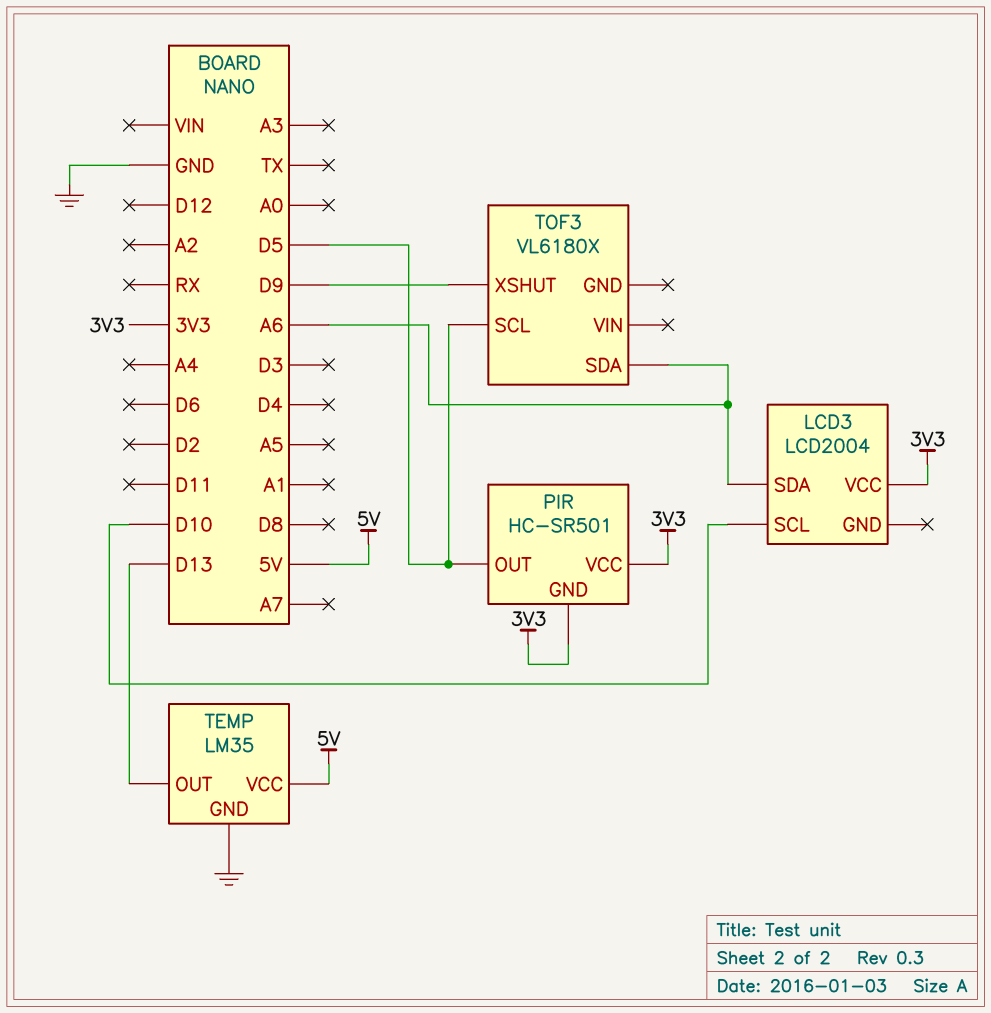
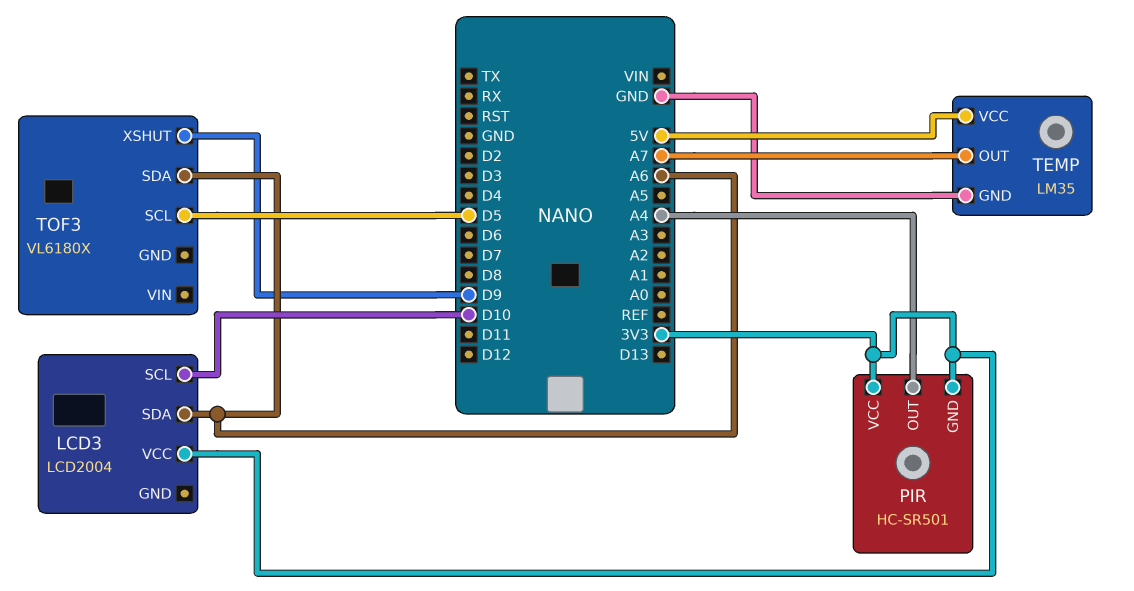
PIR pin OUT: D5 -> A4
TEMP pin OUT: D13 -> A7

